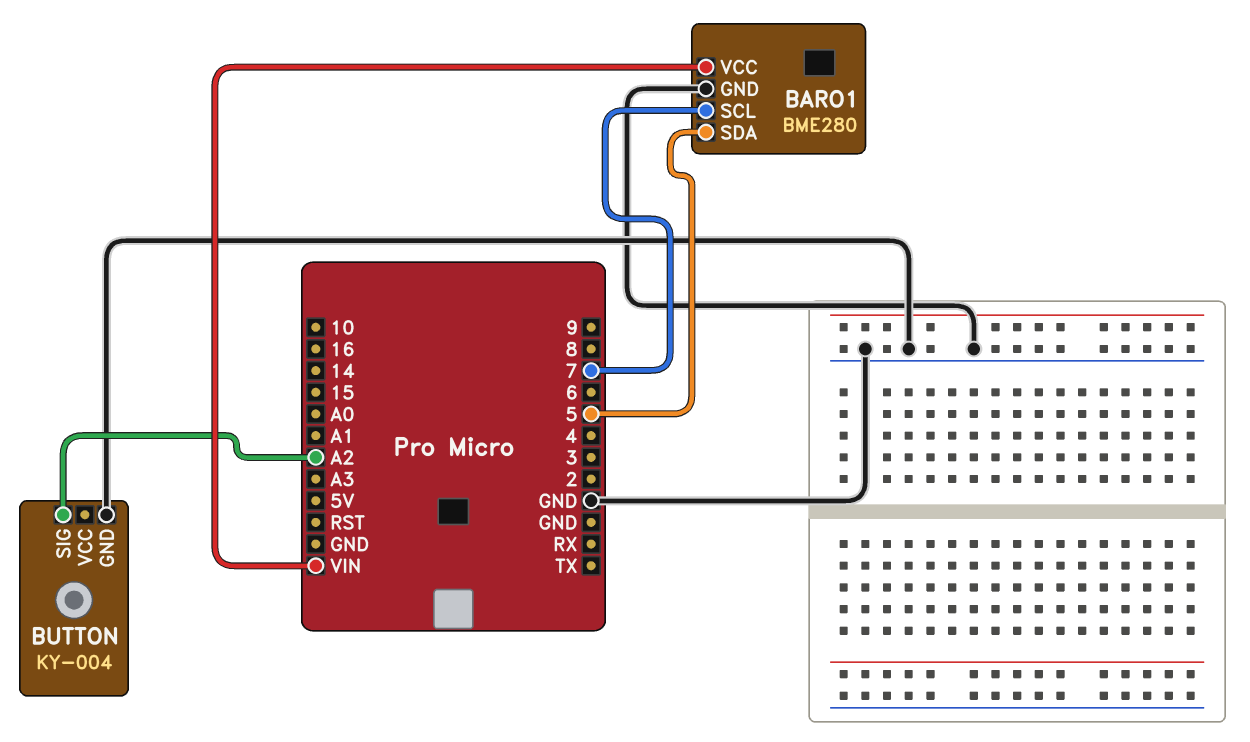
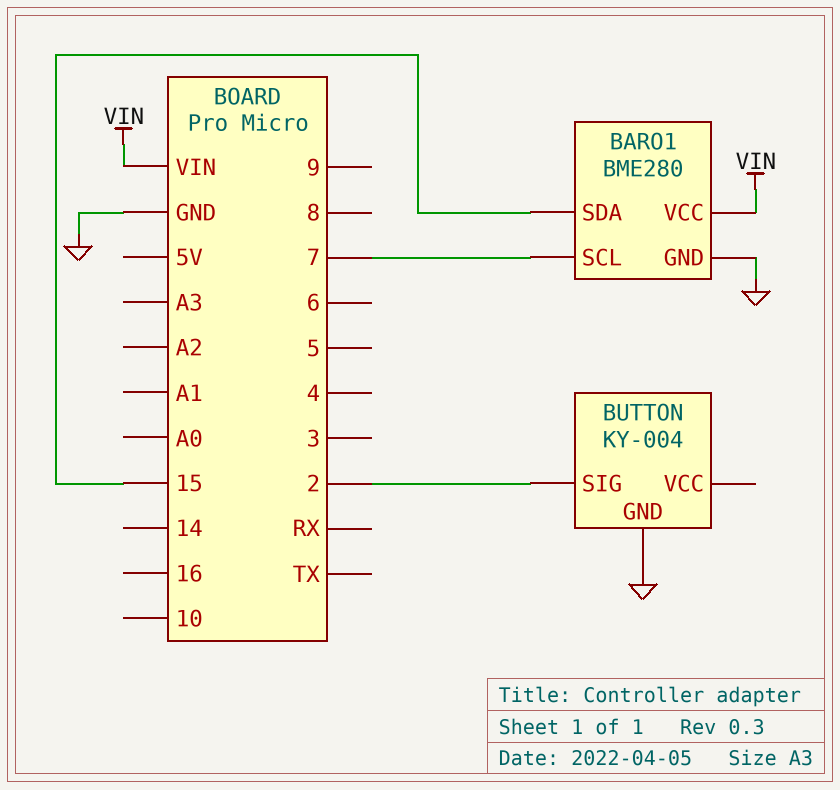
BARO1 pin SDA: 5 -> 15
BUTTON pin SIG: A2 -> 2

